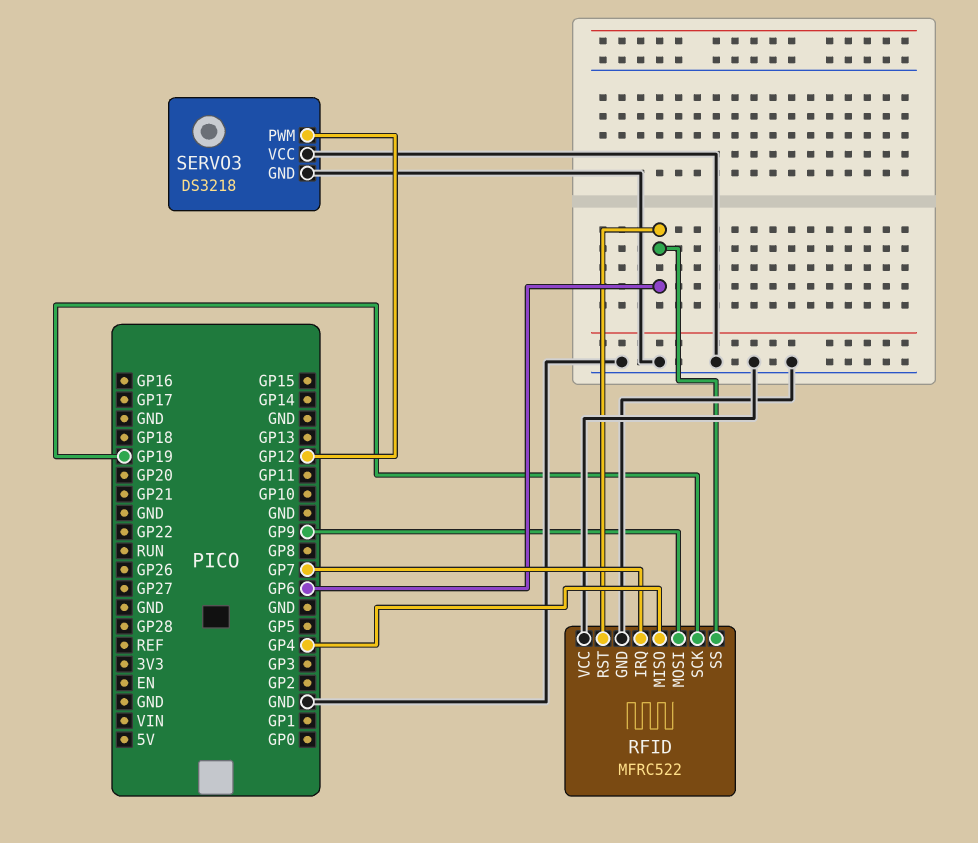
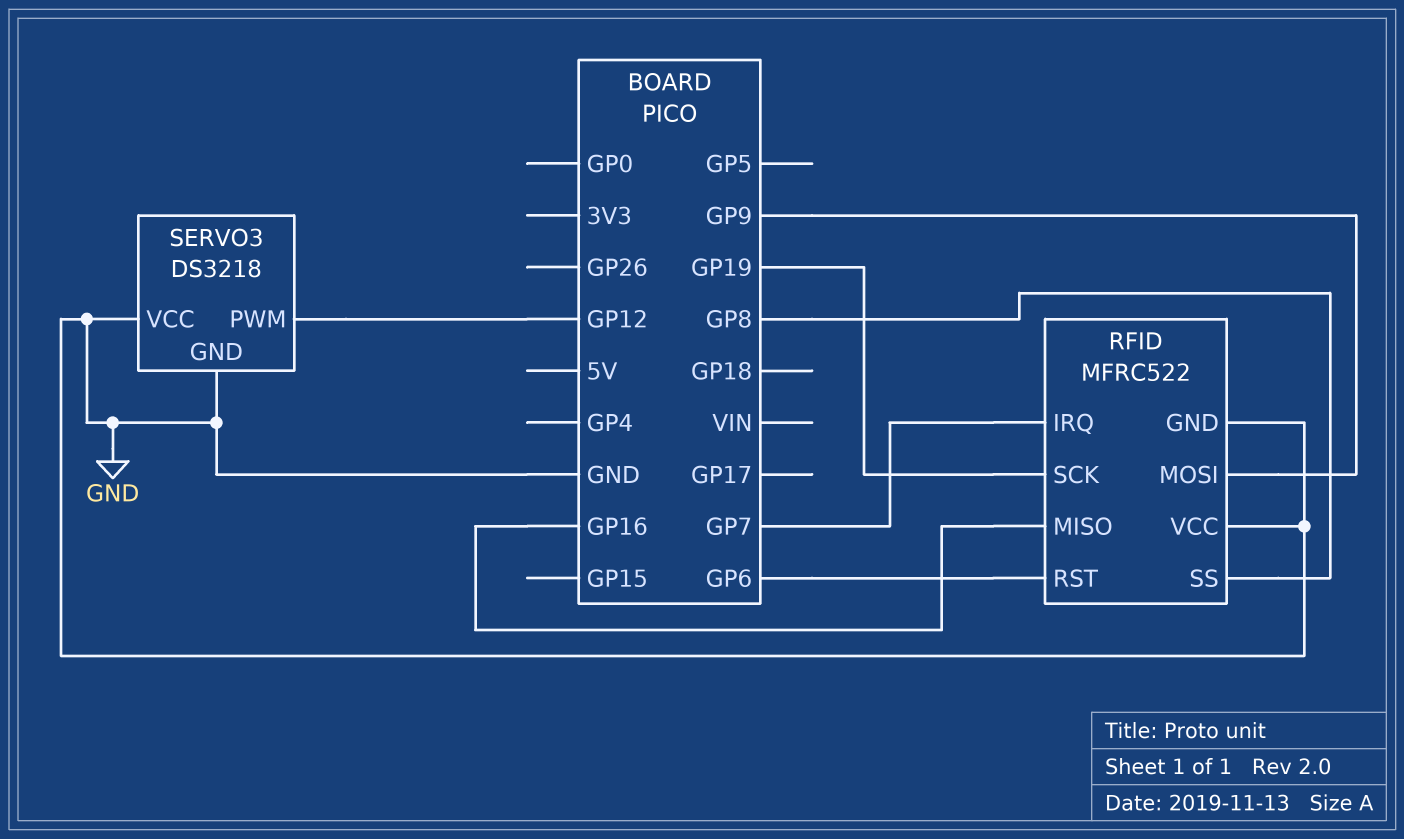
RFID pin MISO: GP4 -> GP16
RFID pin SS: GP6 -> GP8

